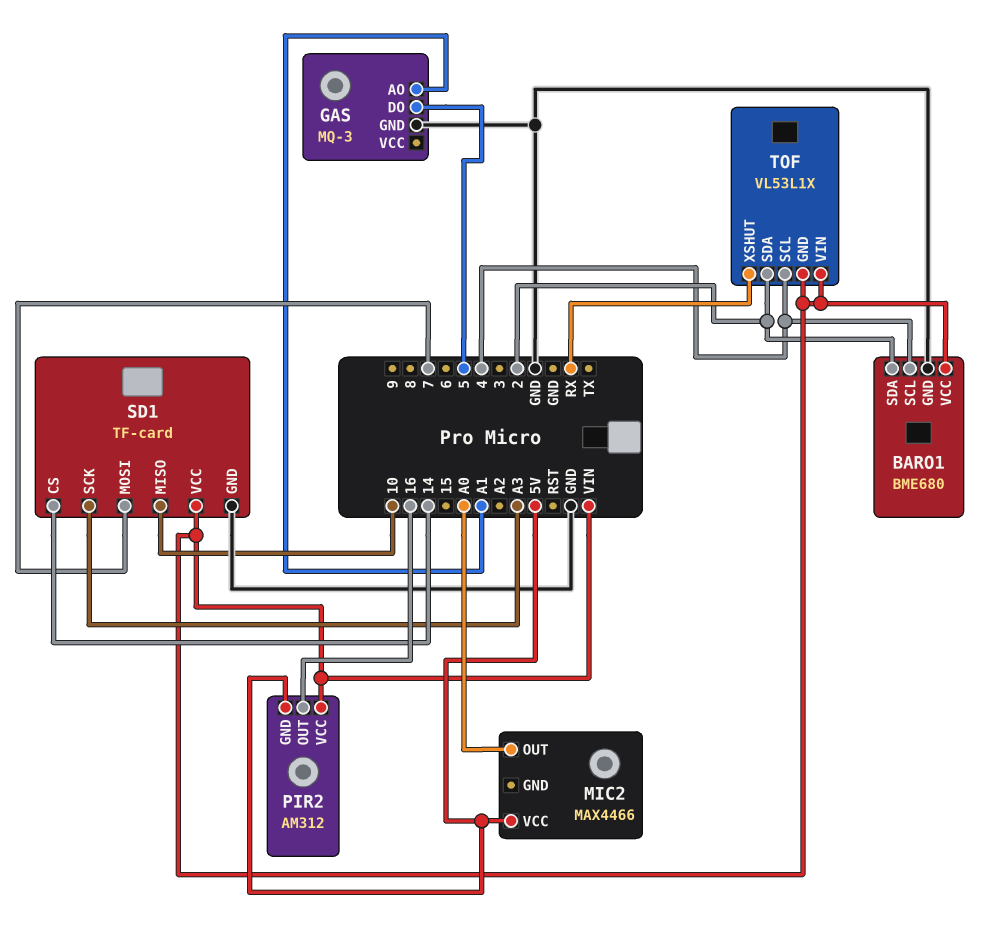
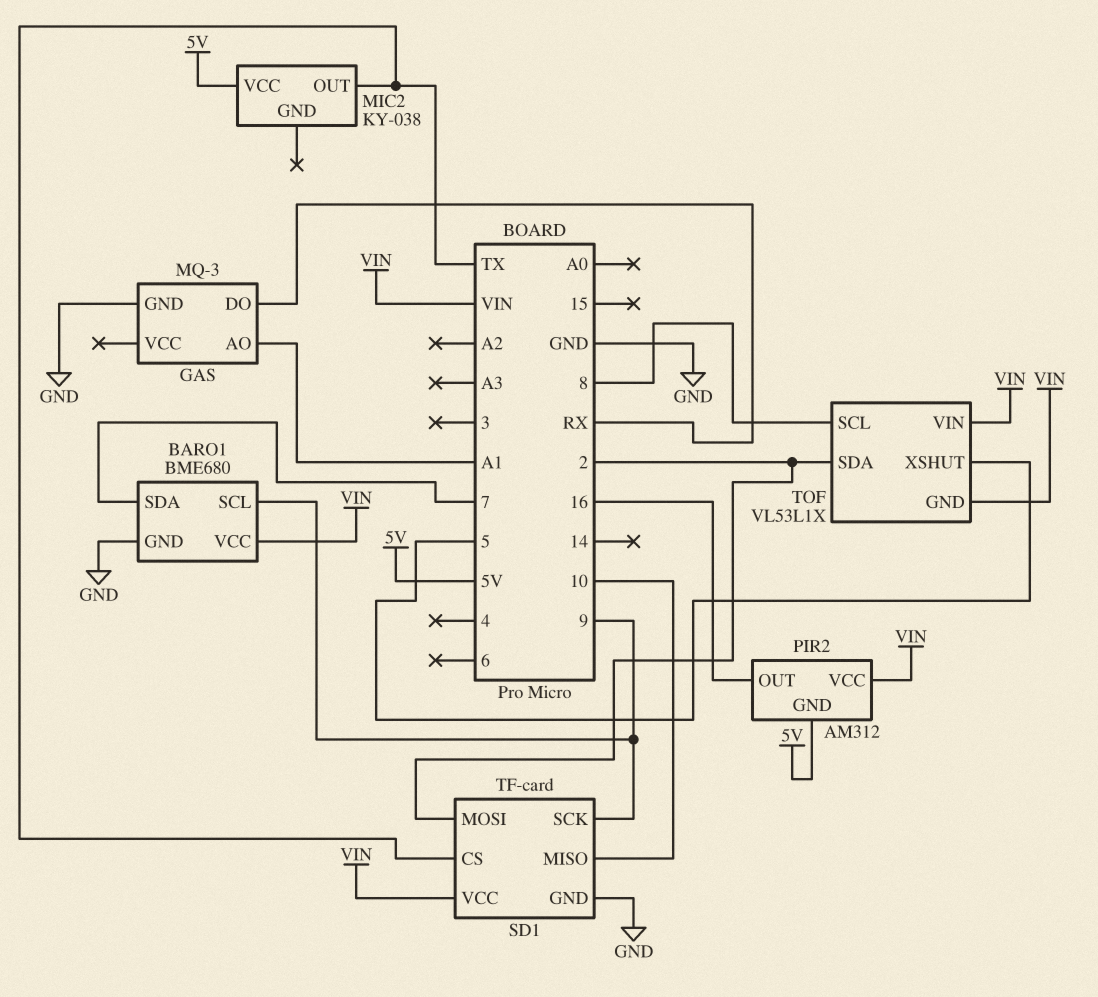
BARO1 pin SCL: 4 -> 9
BARO1 pin SDA: 2 -> 7
GAS pin DO: 5 -> RX
MIC2: MAX4466 -> KY-038
MIC2 pin OUT: A0 -> TX
SD1 pin CS: 14 -> TX
SD1 pin MOSI: 7 -> 2
SD1 pin SCK: A3 -> 9
TOF pin SCL: 4 -> 8
TOF pin XSHUT: RX -> 5

